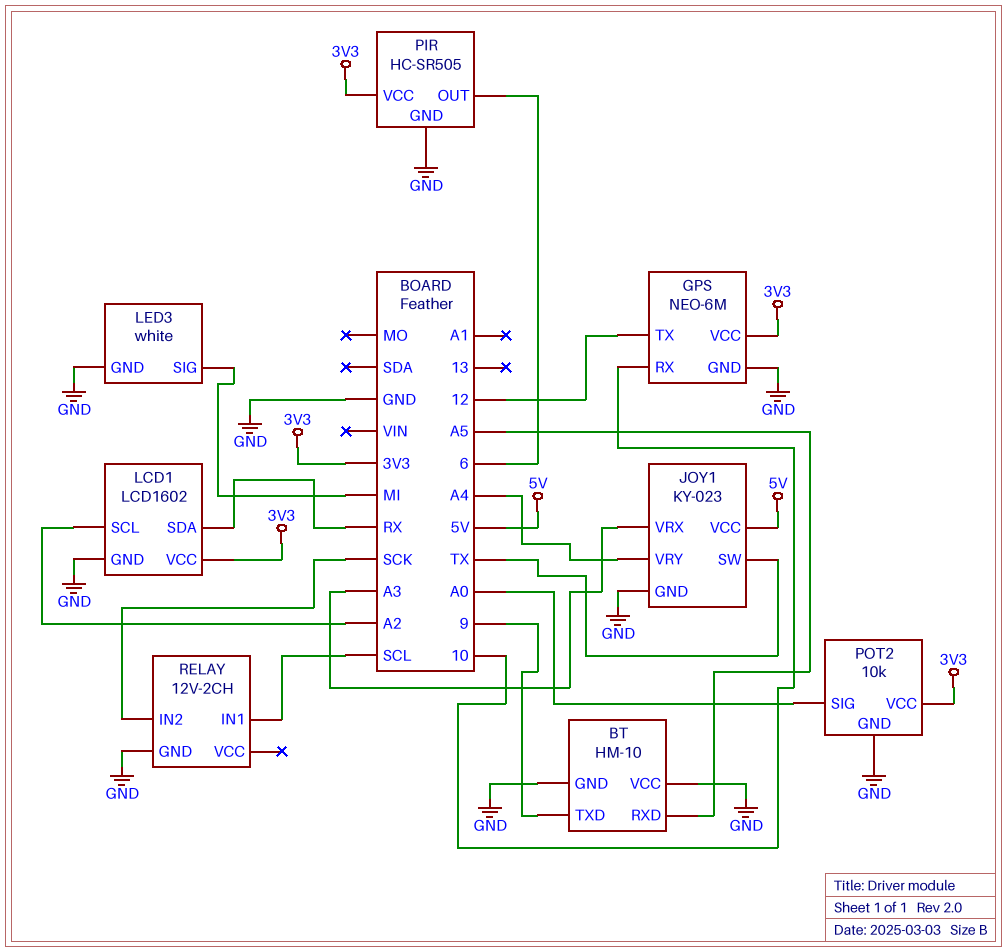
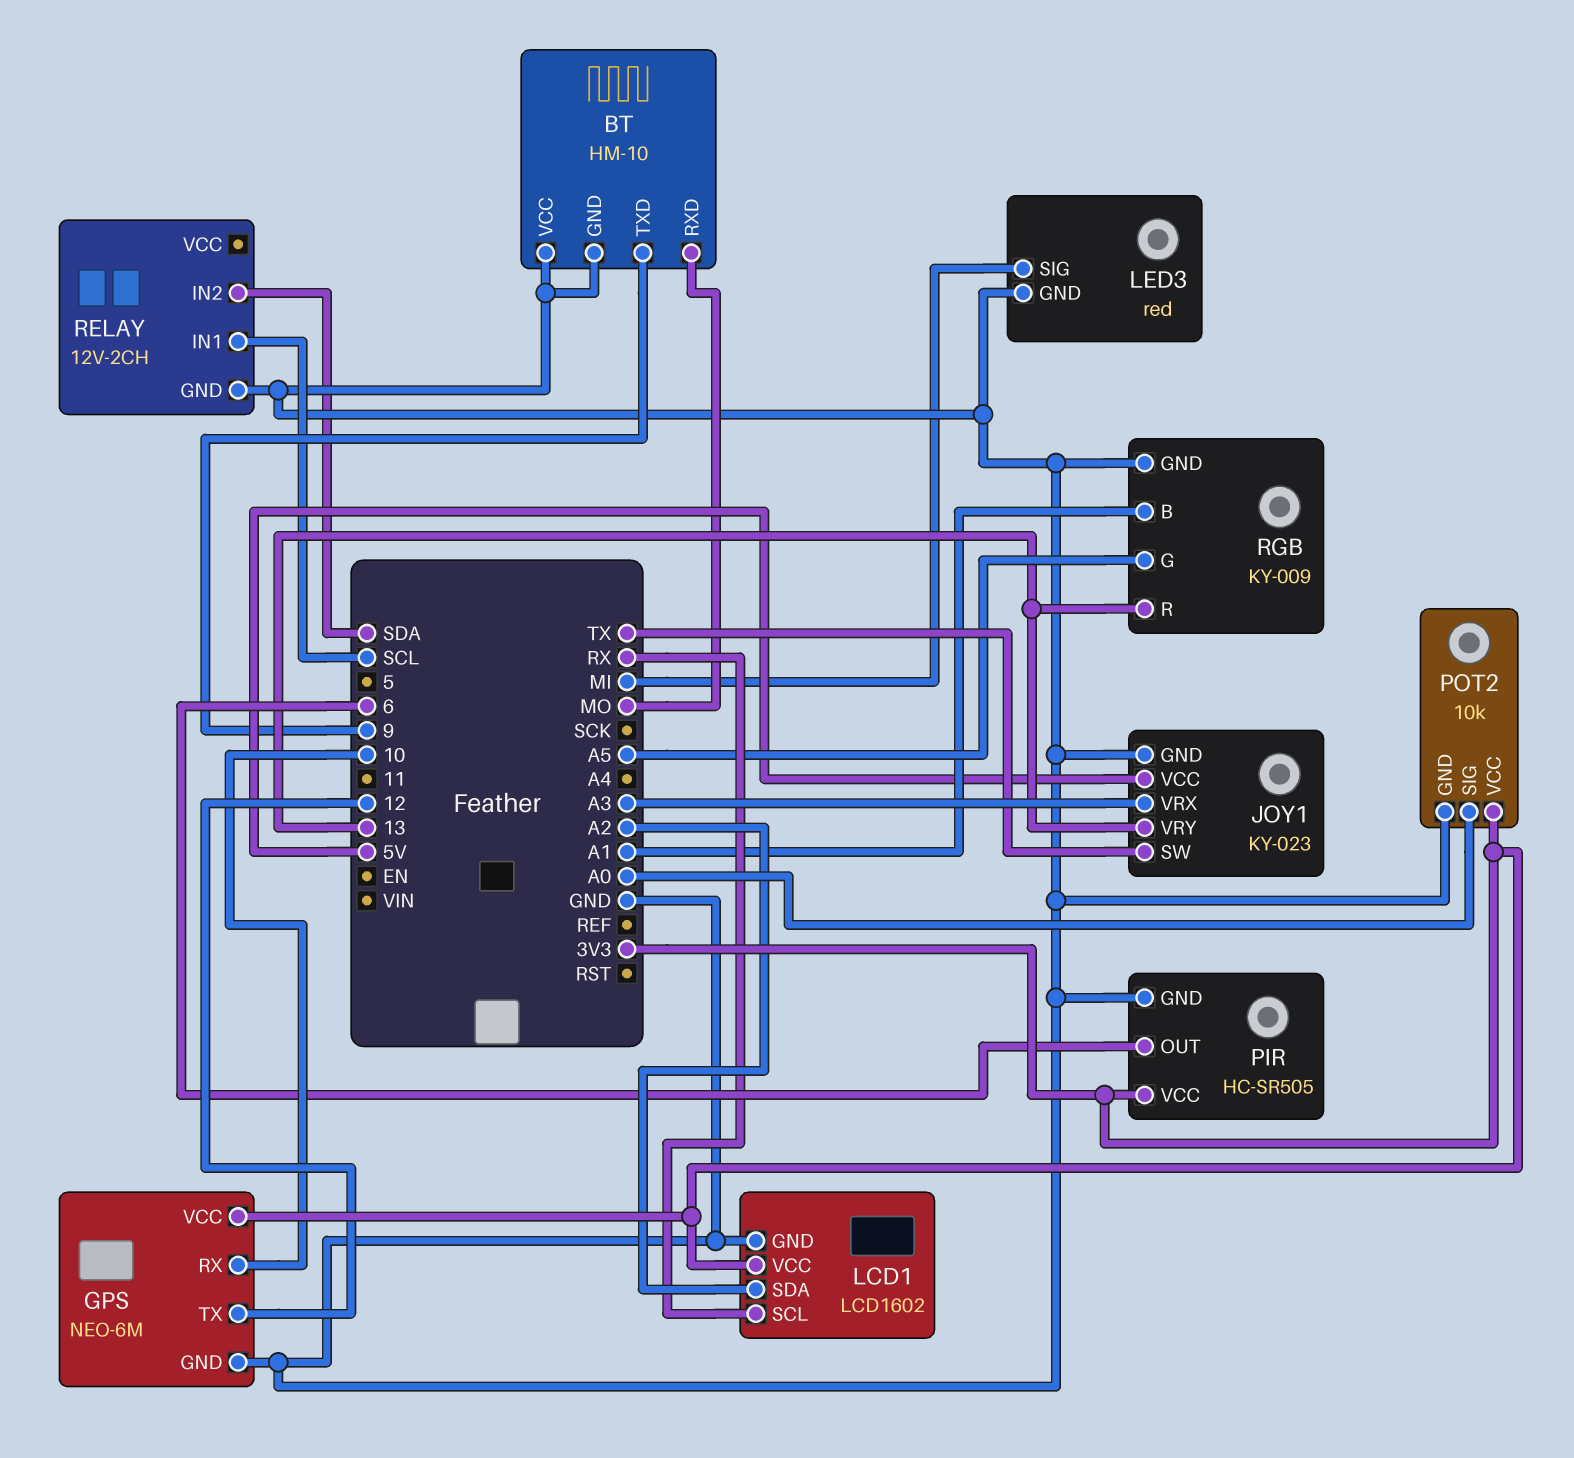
BT pin RXD: A5 -> MO
JOY1 pin VRY: A4 -> 13
LCD1 pin SCL: A2 -> RX
LCD1 pin SDA: RX -> A2
LED3: white -> red
RELAY pin IN2: SCK -> SDA
RGB: none -> KY-009
RGB pin B: none -> A1
RGB pin G: none -> A5
RGB pin GND: none -> GND
RGB pin R: none -> 13

